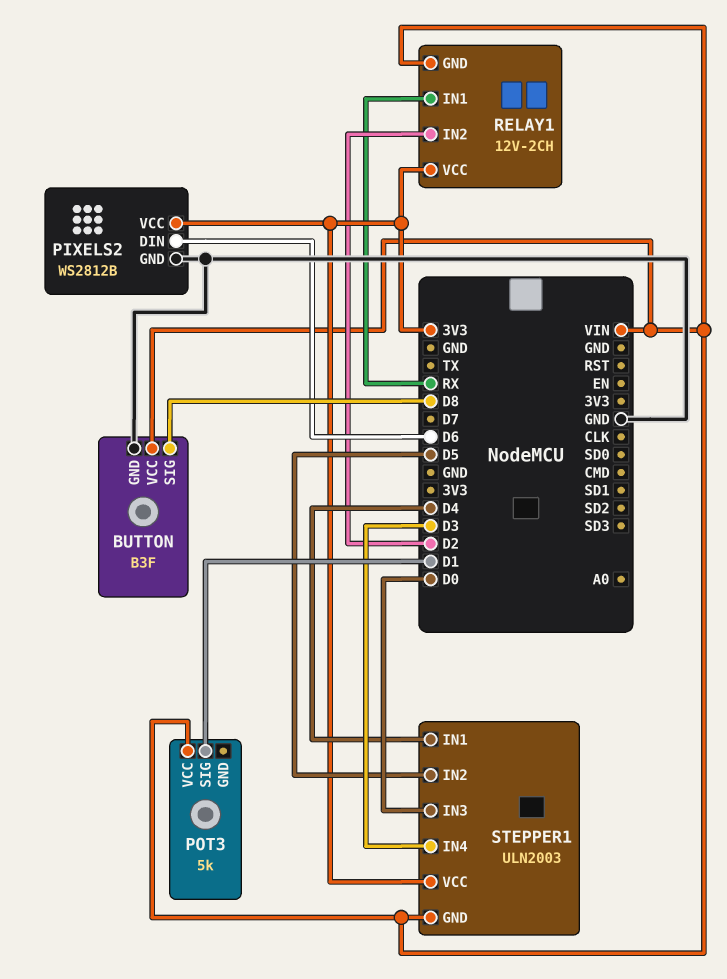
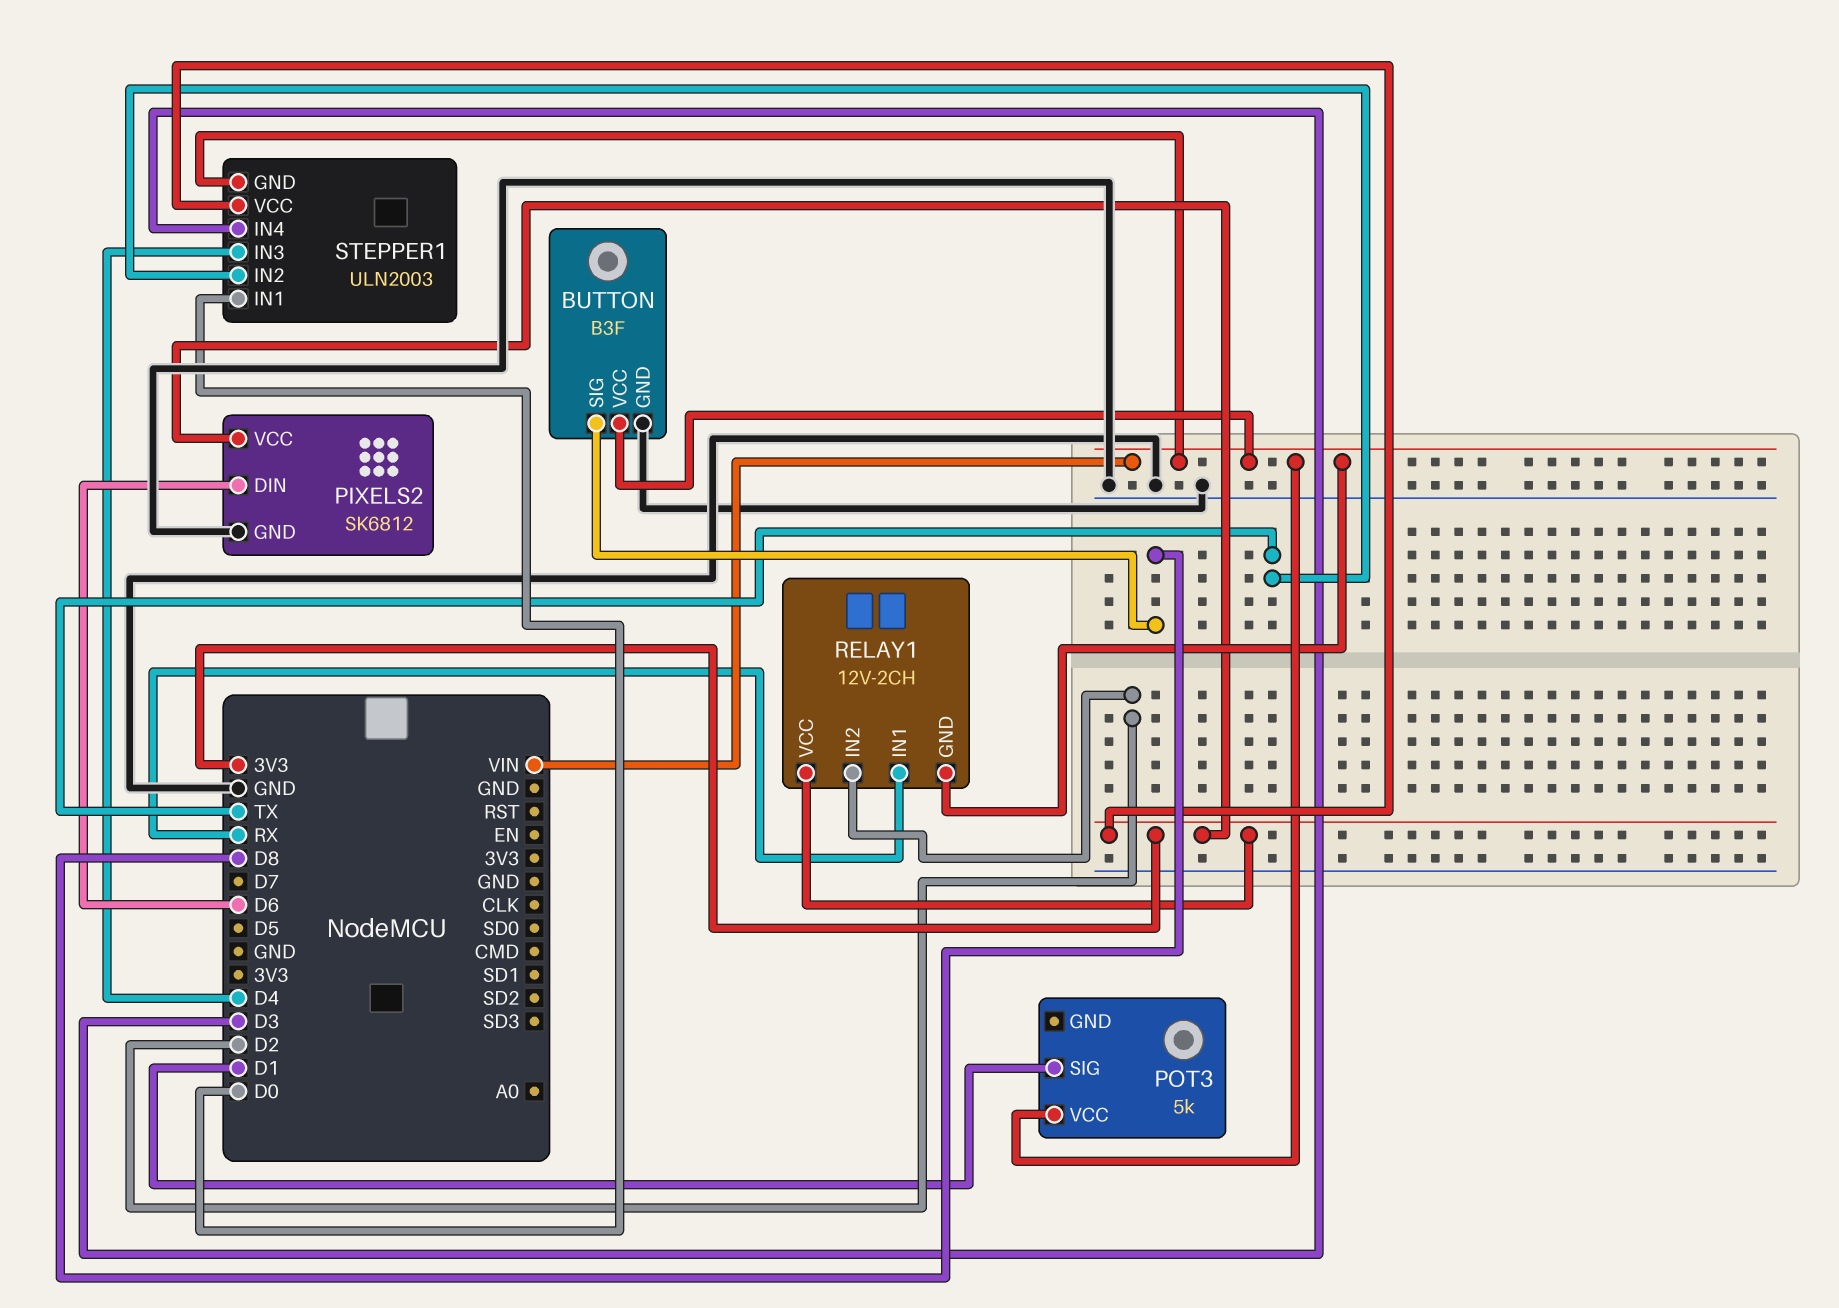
PIXELS2: WS2812B -> SK6812
STEPPER1 pin IN1: D4 -> D0
STEPPER1 pin IN2: D5 -> TX
STEPPER1 pin IN3: D0 -> D4

